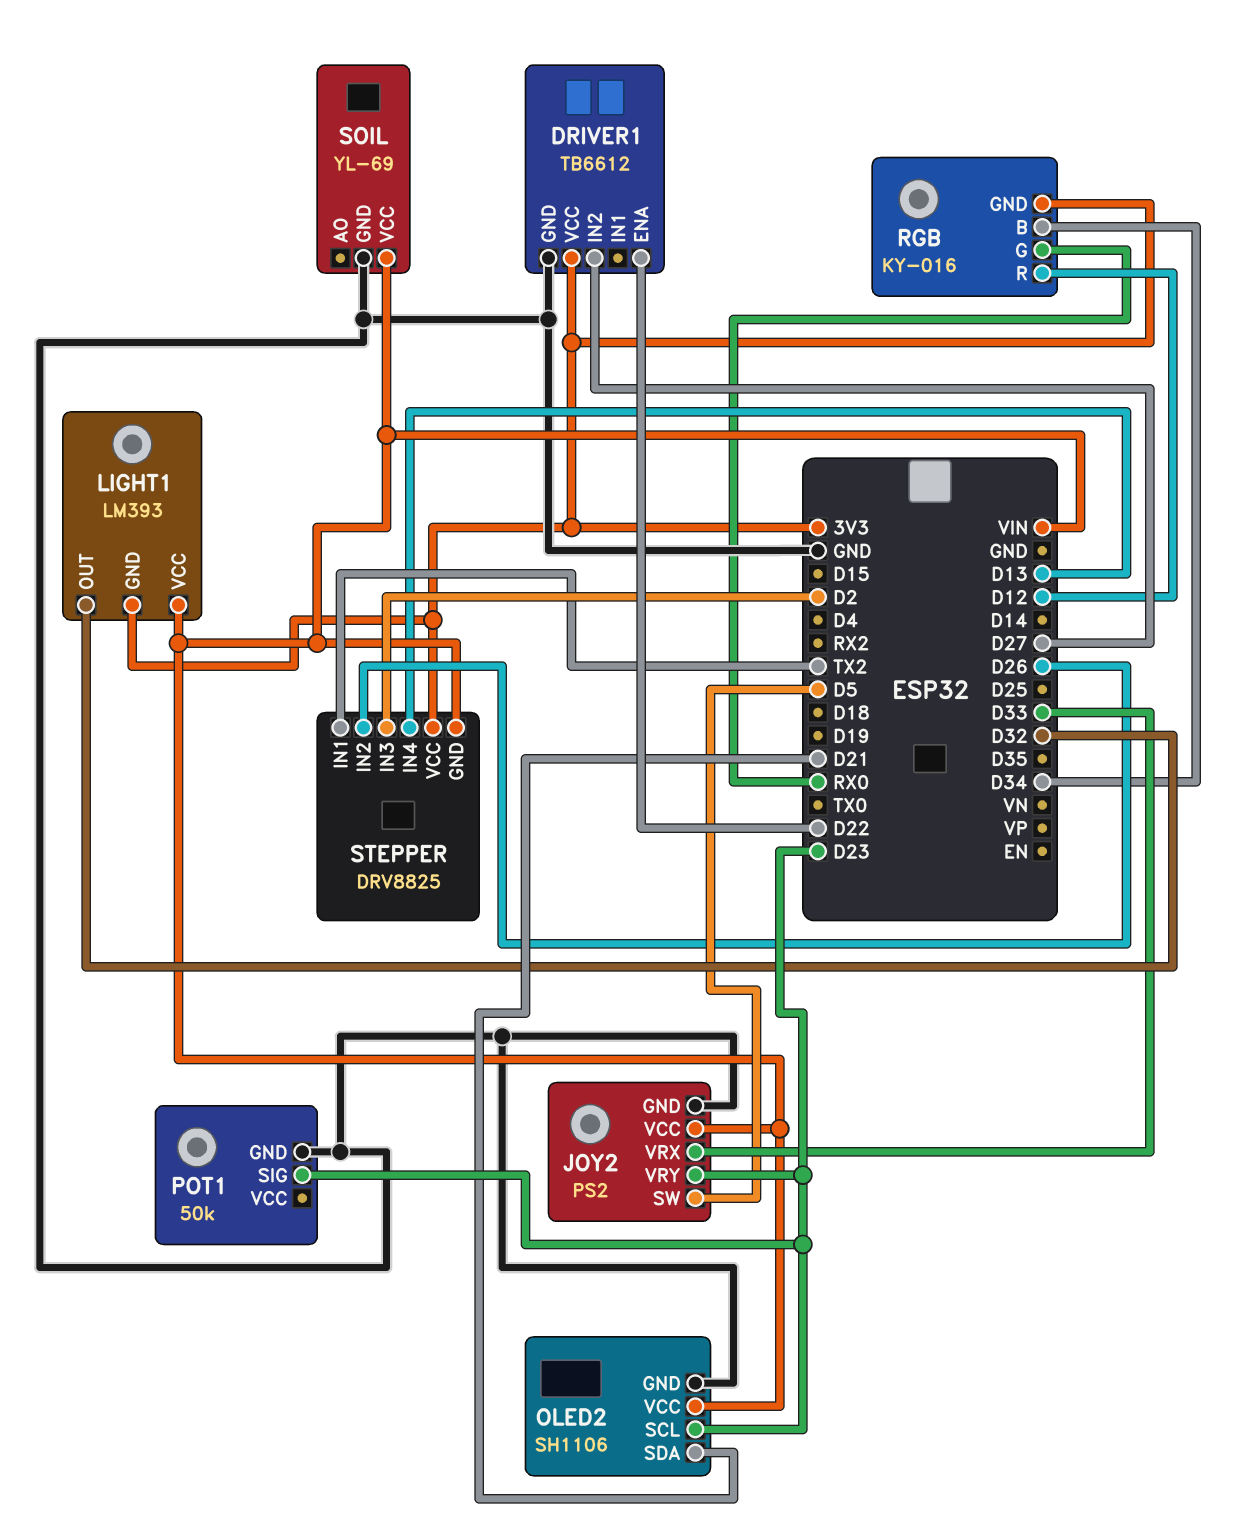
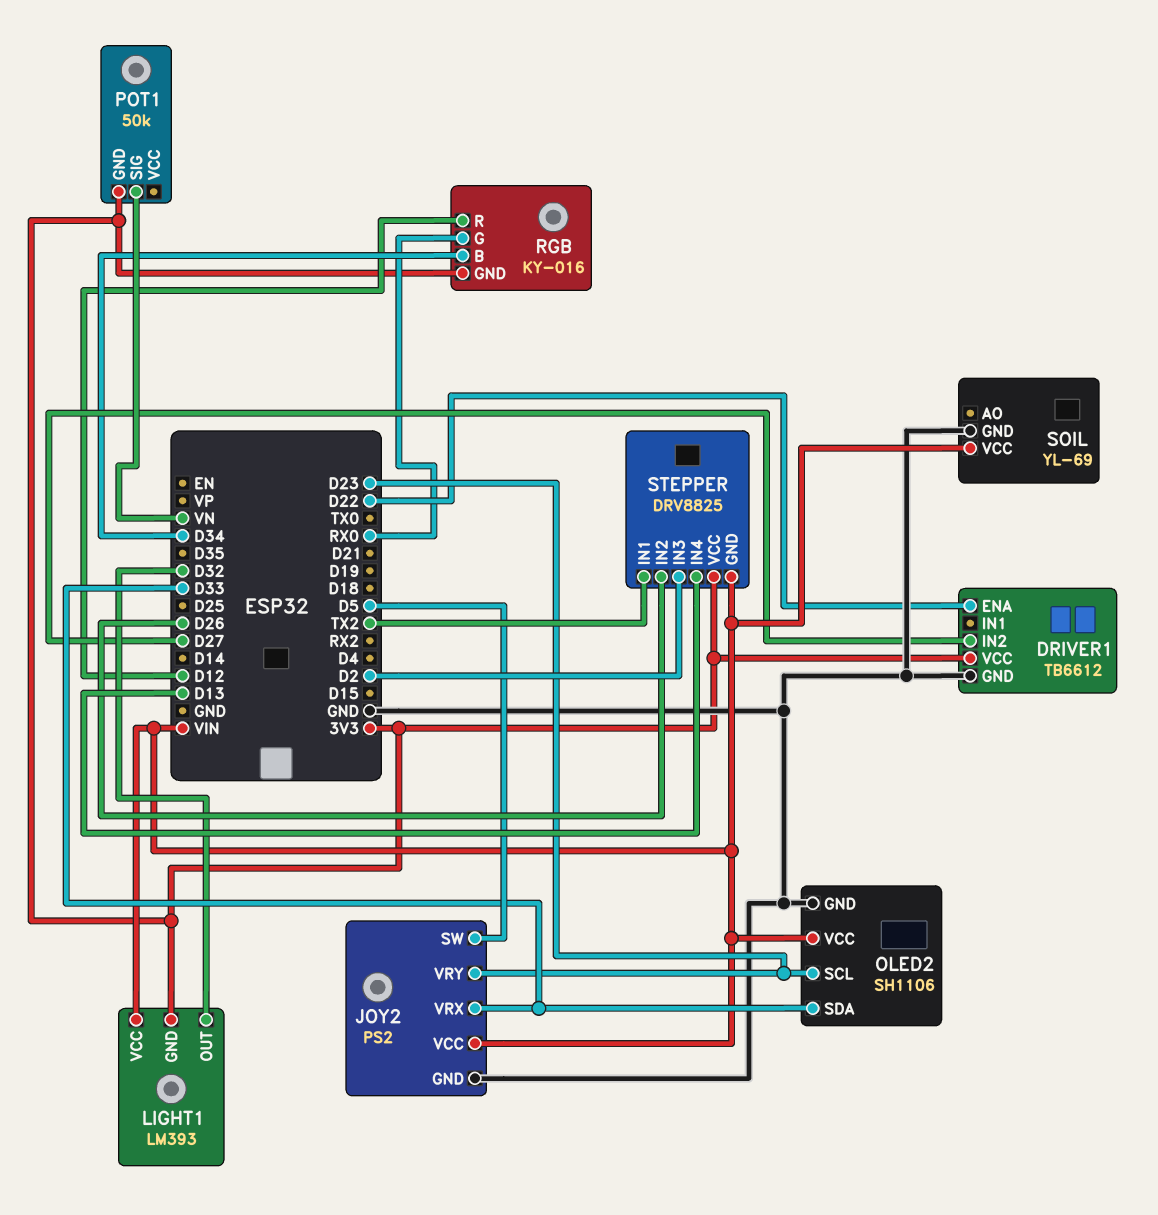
OLED2 pin SDA: D21 -> D33
POT1 pin GND: GND -> 3V3
POT1 pin SIG: D23 -> VN

